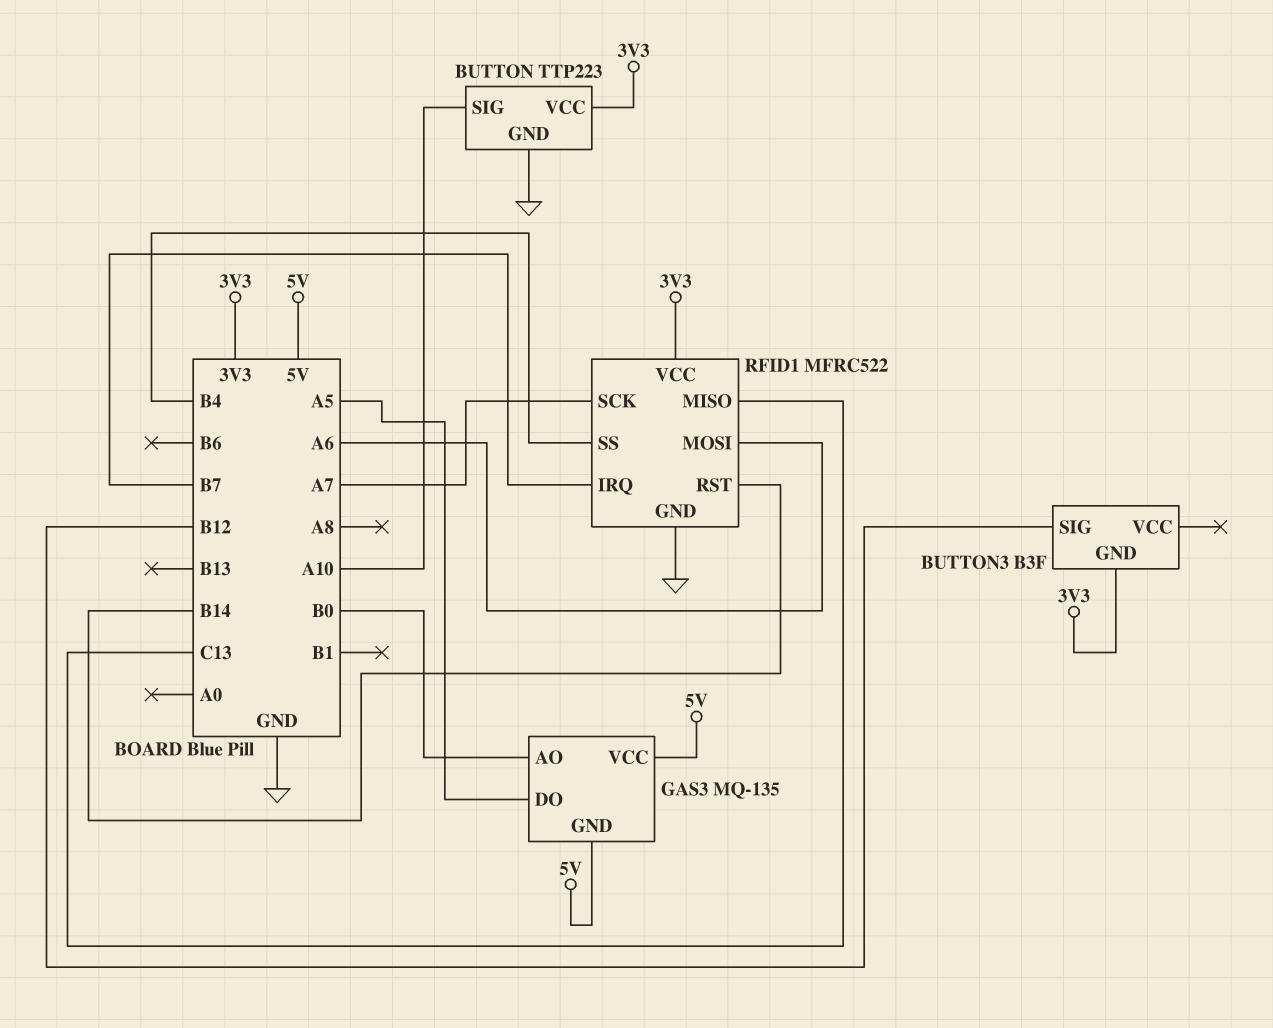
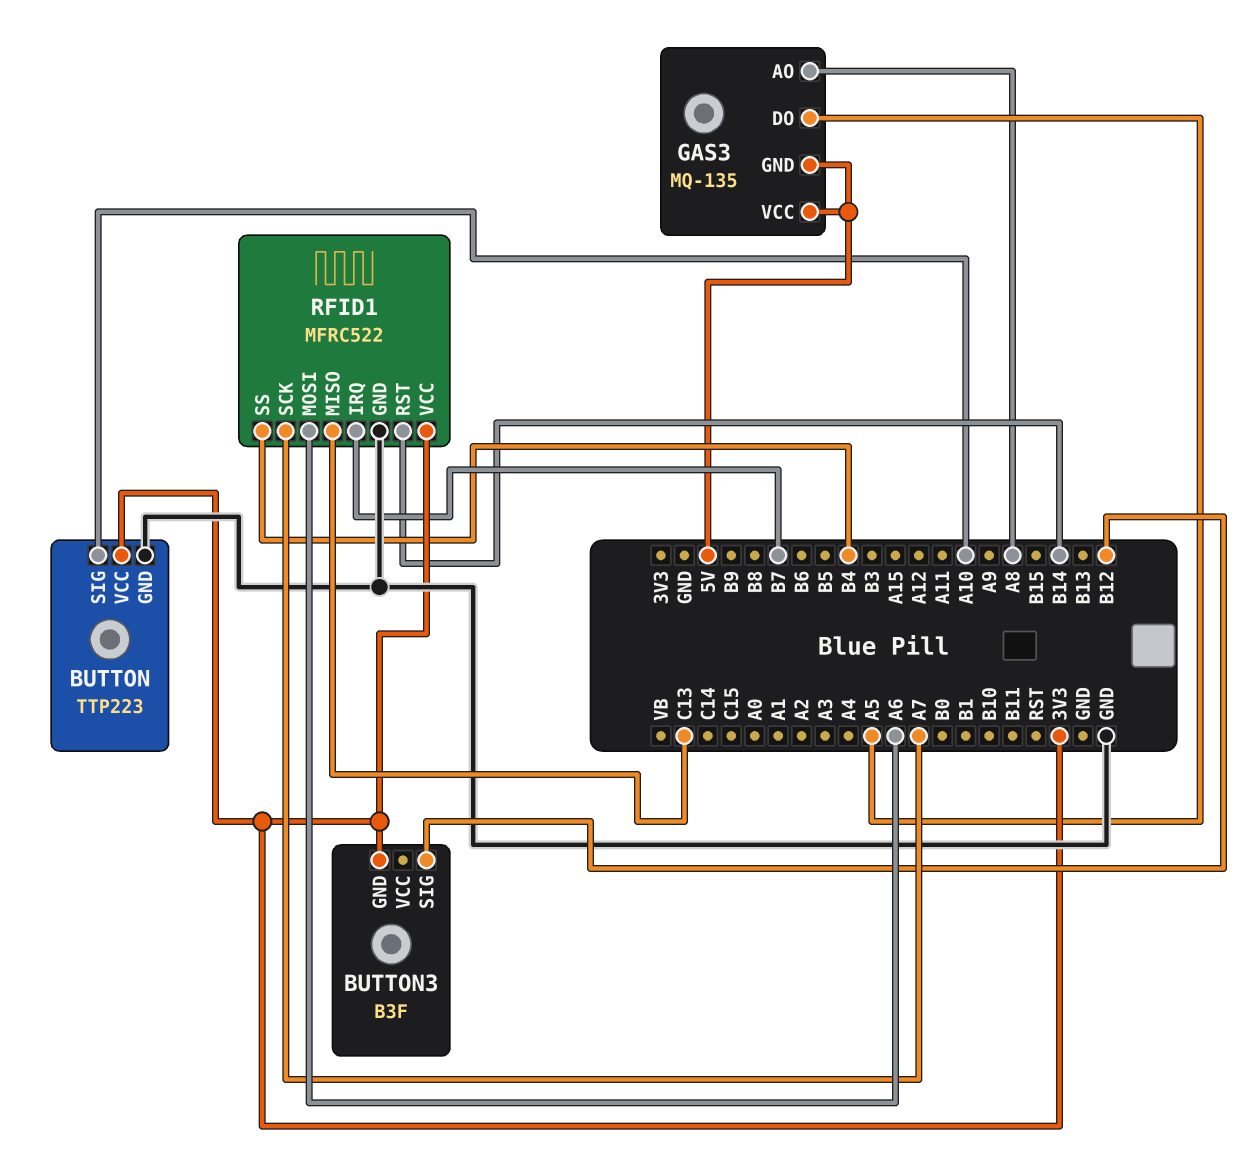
GAS3 pin AO: B0 -> A8

